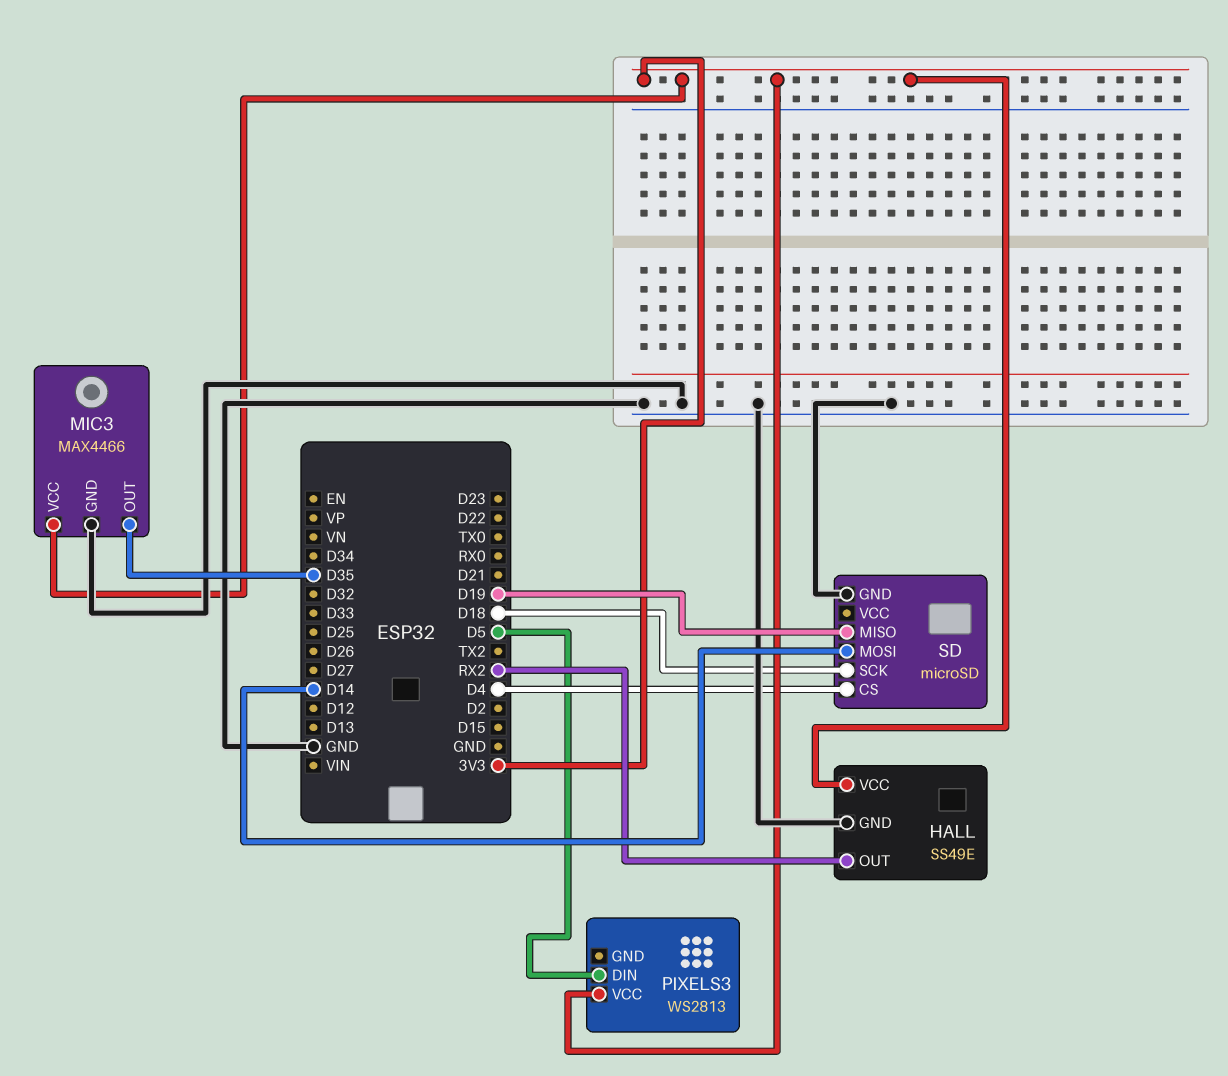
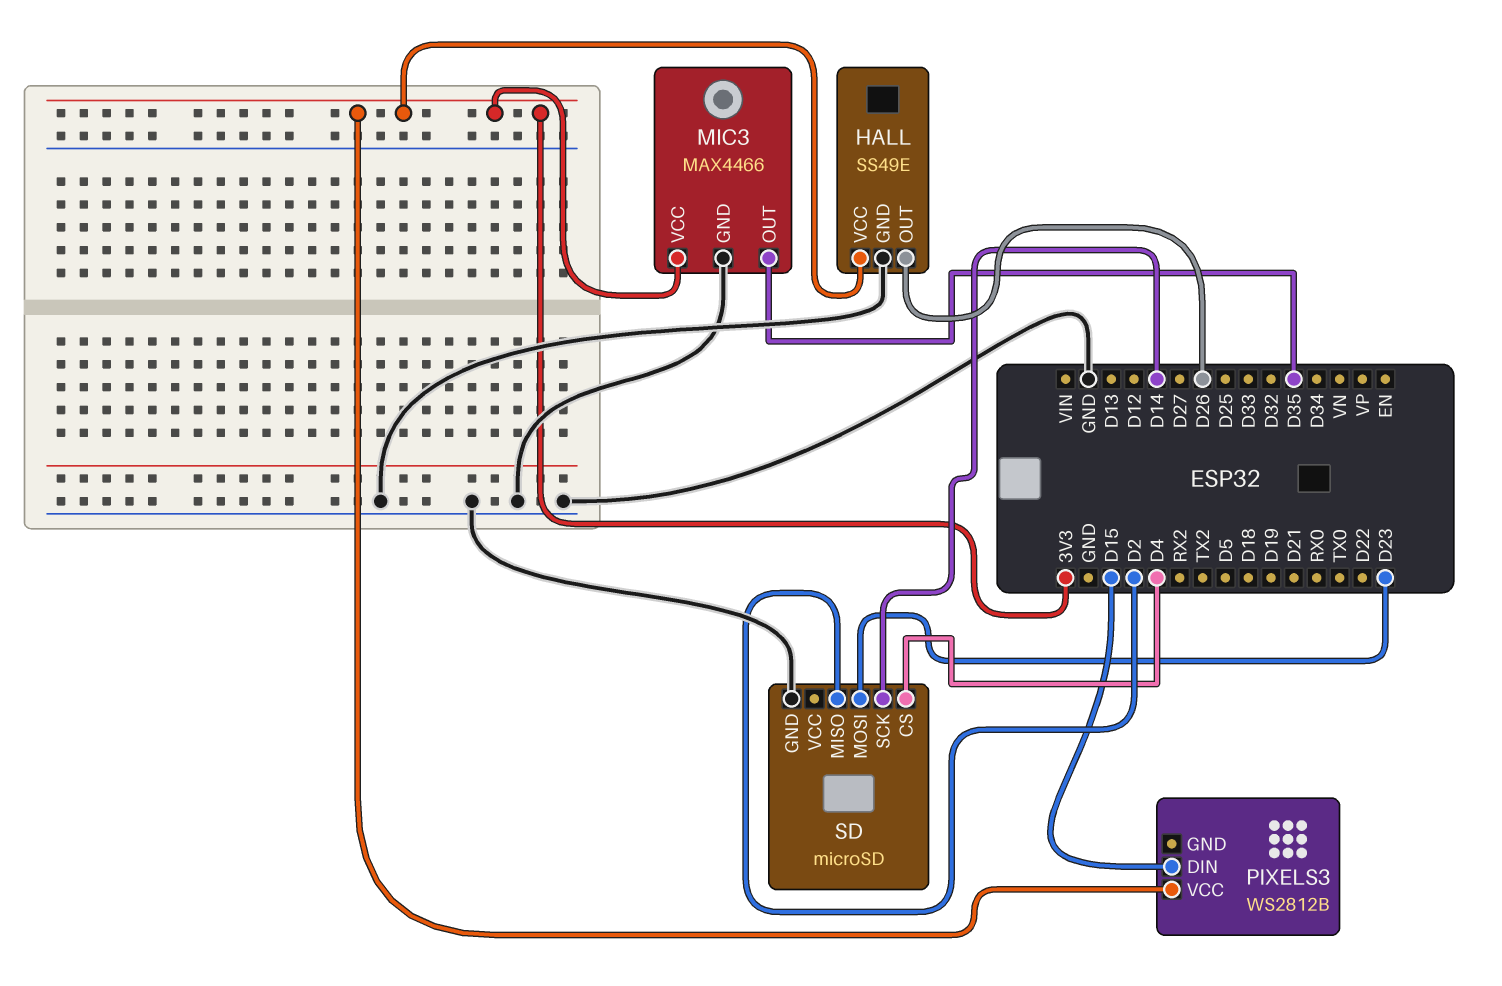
HALL pin OUT: RX2 -> D26
PIXELS3: WS2813 -> WS2812B
PIXELS3 pin DIN: D5 -> D15
SD pin MISO: D19 -> D2
SD pin MOSI: D14 -> D23
SD pin SCK: D18 -> D14

